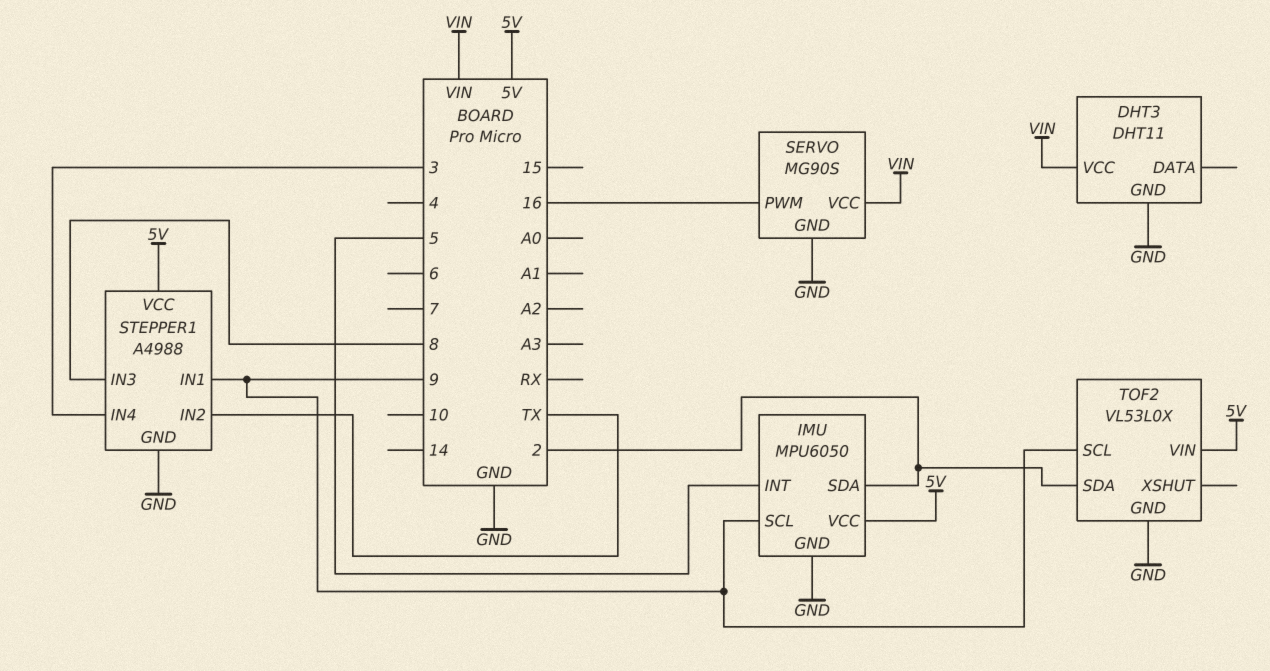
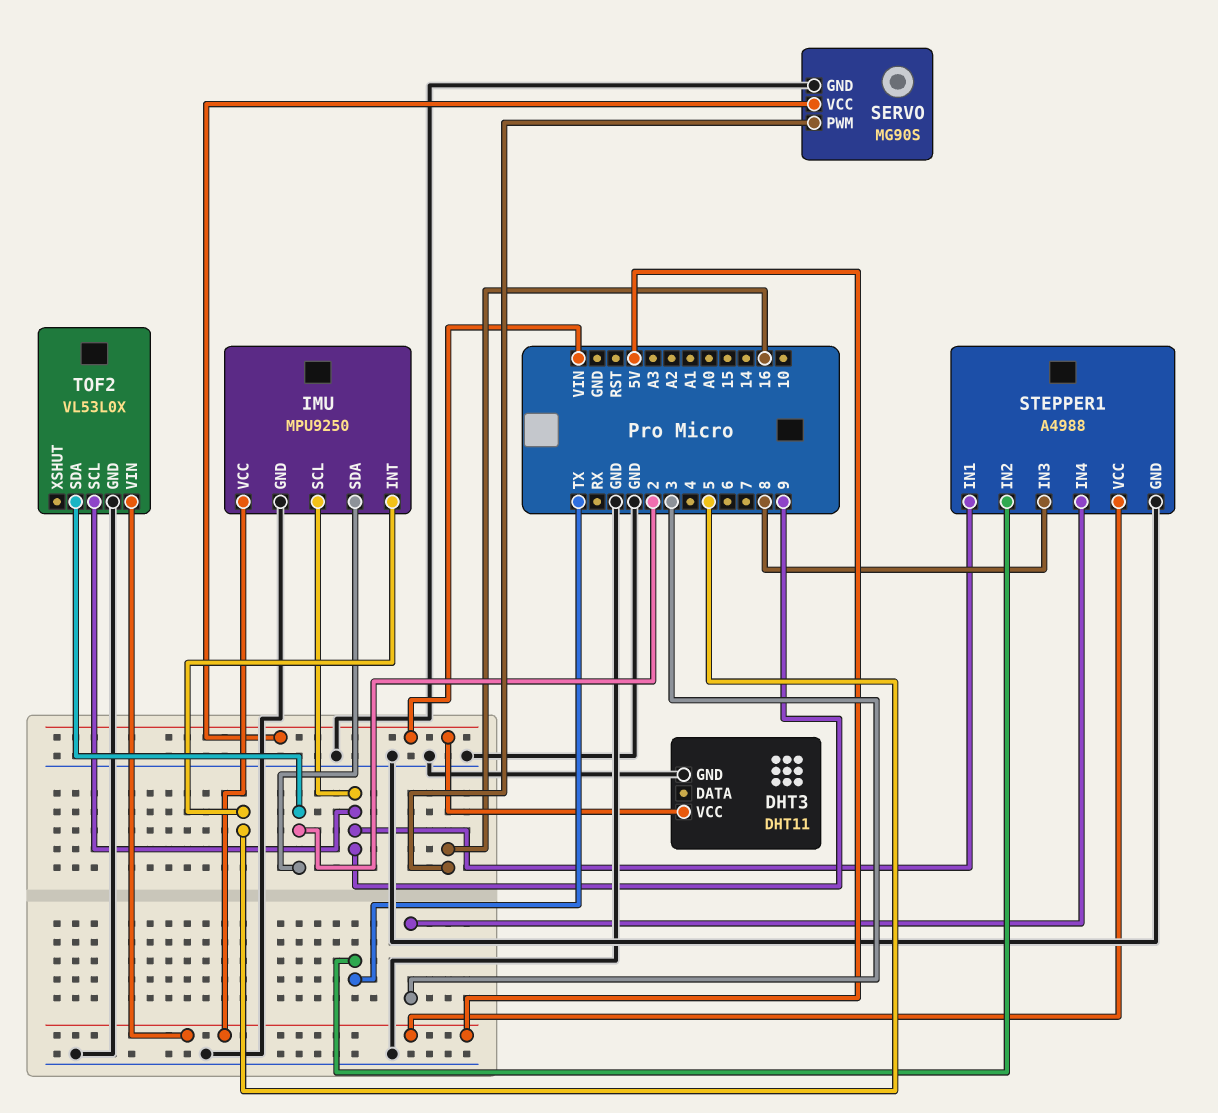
IMU: MPU6050 -> MPU9250

